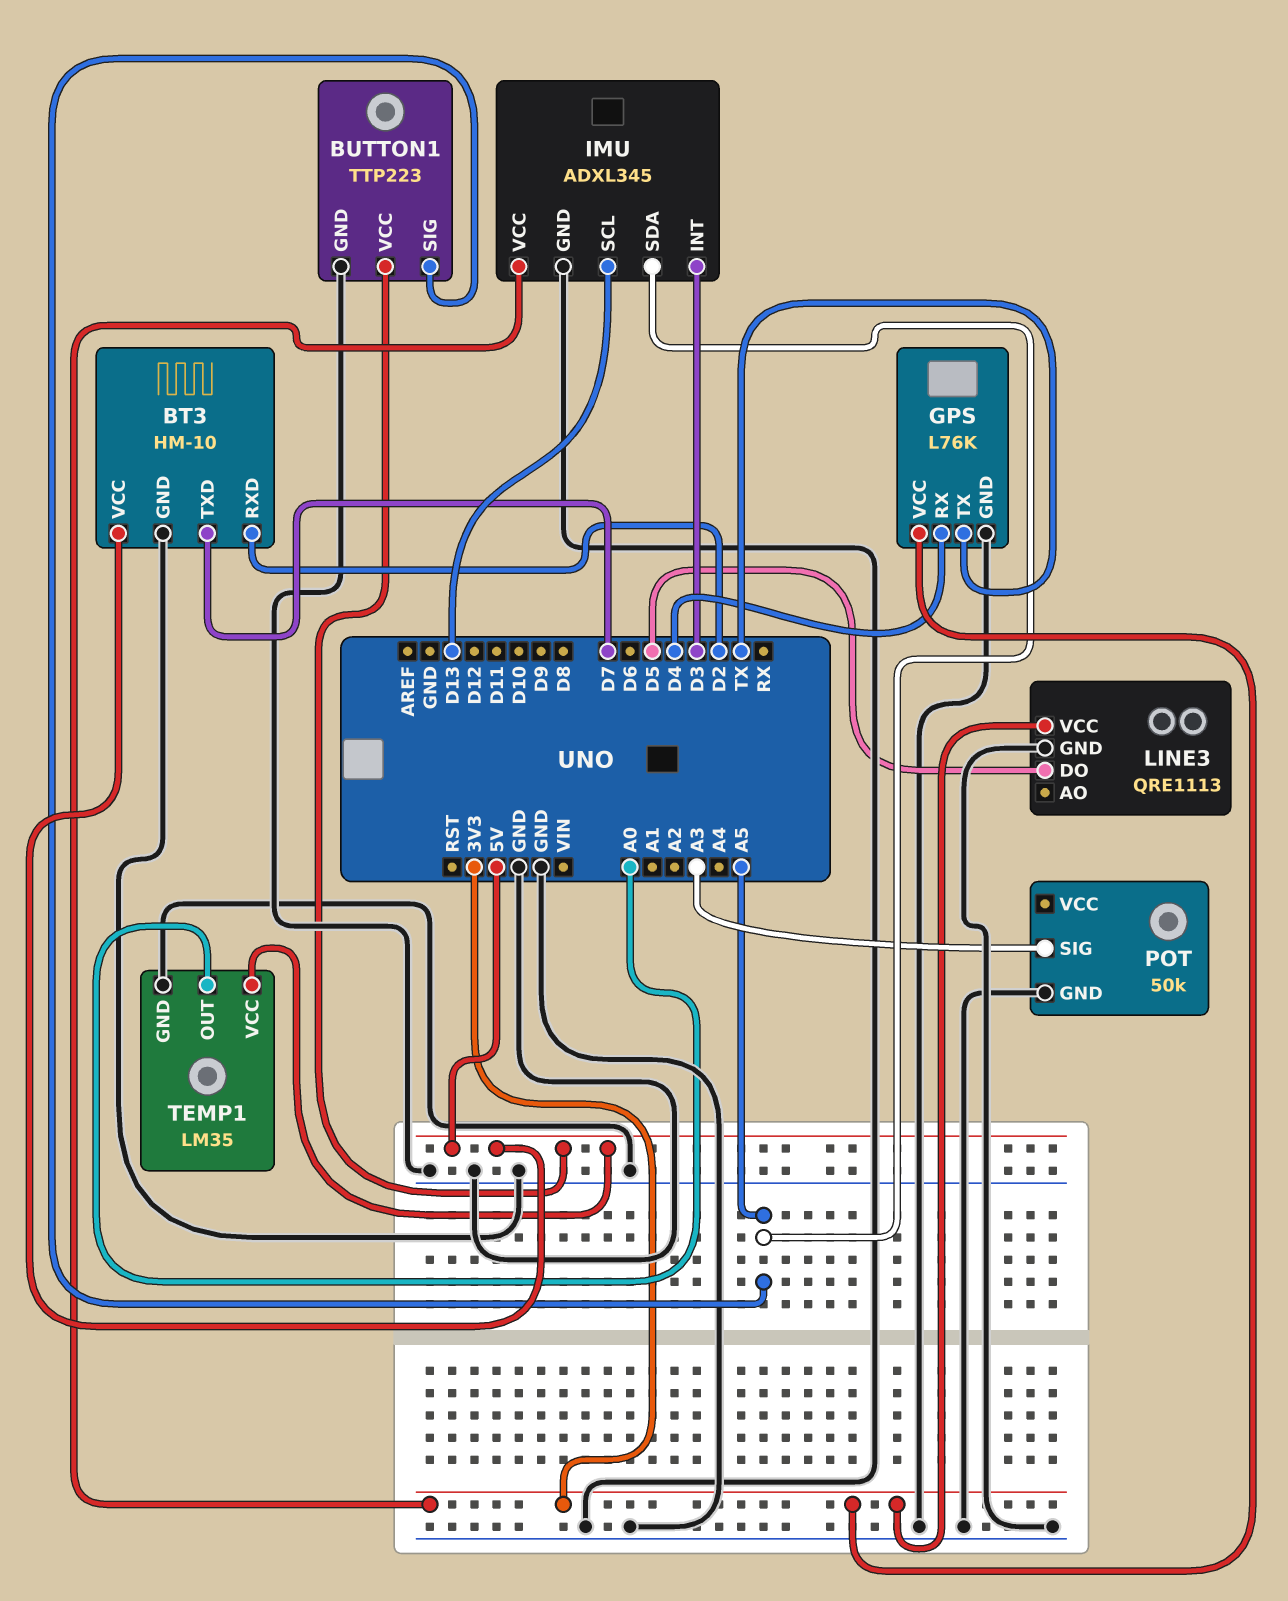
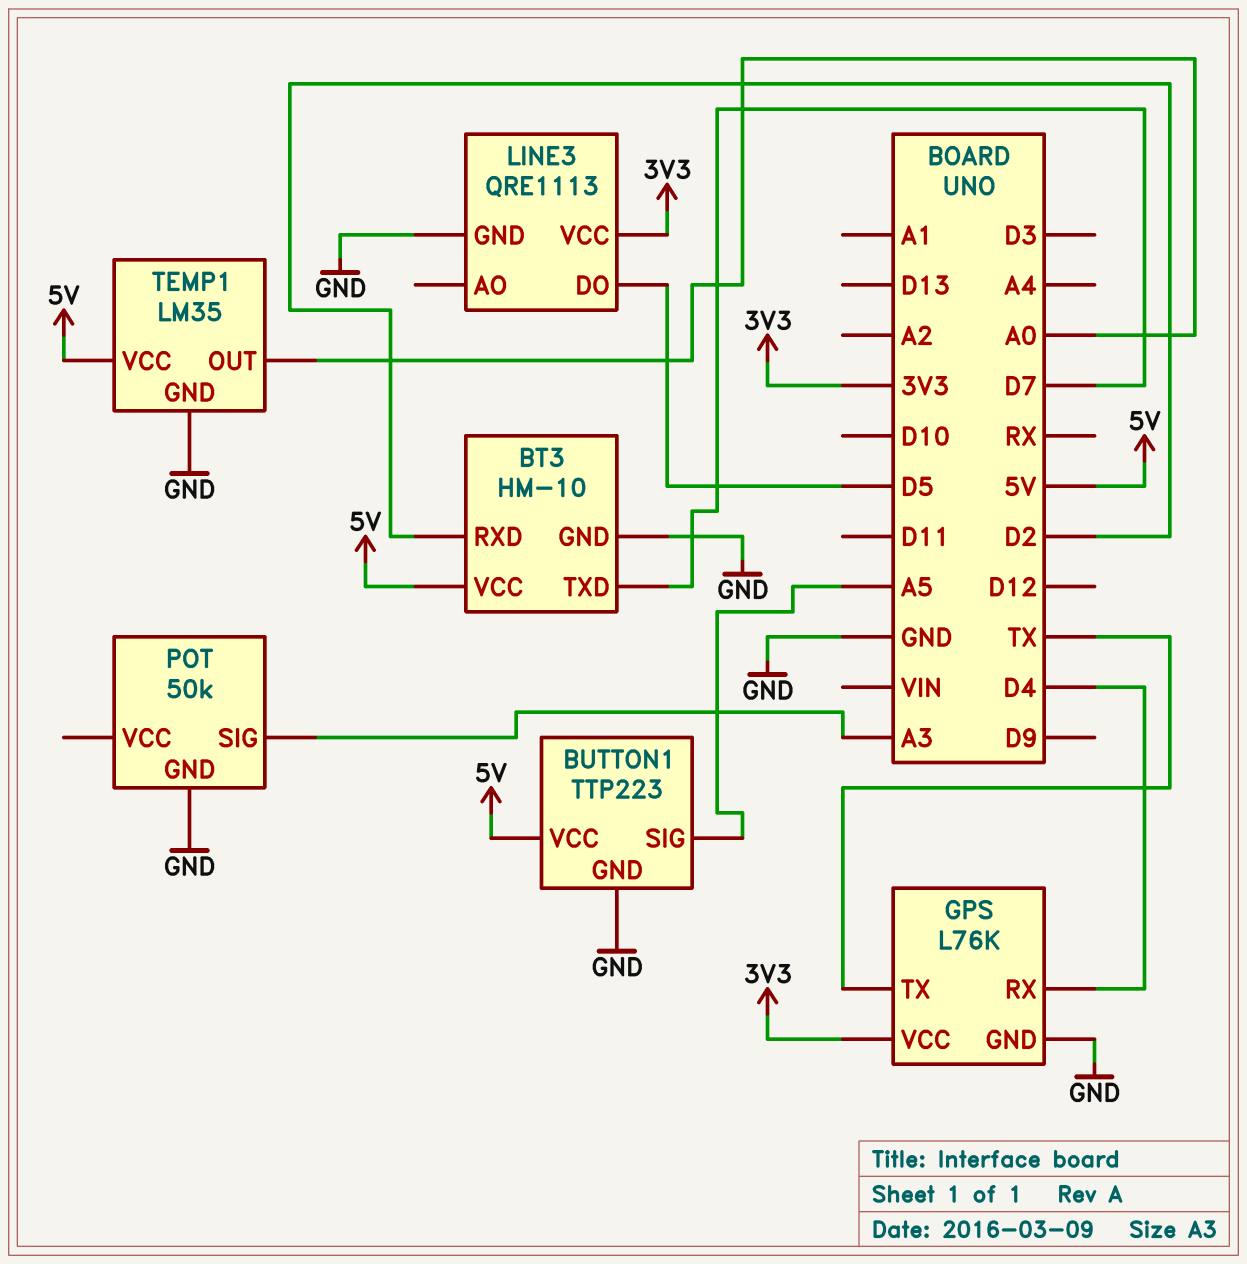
IMU: ADXL345 -> none
IMU pin GND: GND -> none
IMU pin INT: D3 -> none
IMU pin SCL: D13 -> none
IMU pin SDA: A5 -> none
IMU pin VCC: 3V3 -> none

